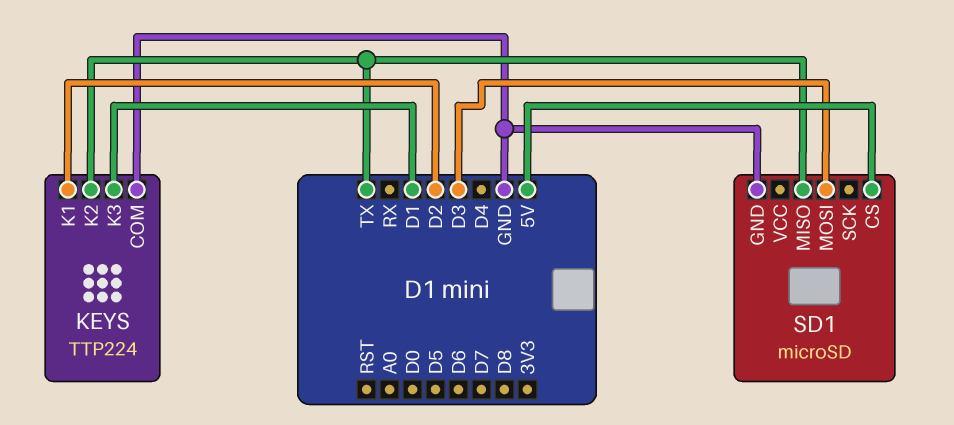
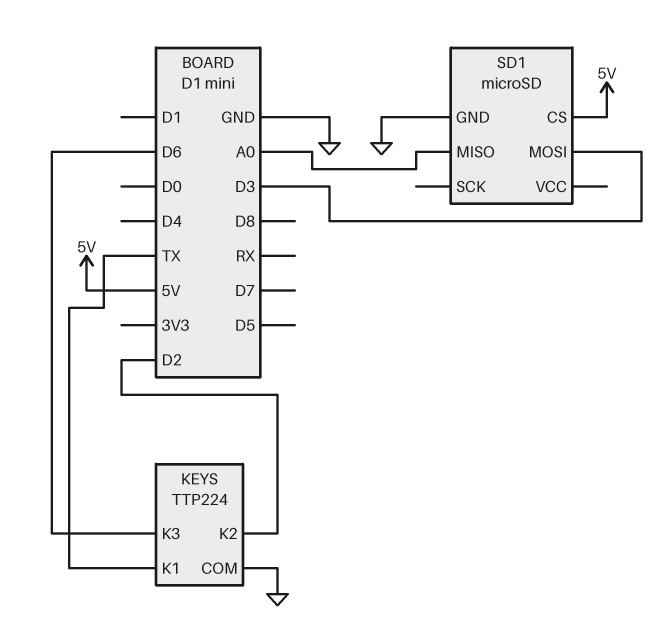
KEYS pin K1: D2 -> TX
KEYS pin K2: TX -> D2
KEYS pin K3: D1 -> D6
SD1 pin MISO: TX -> A0

